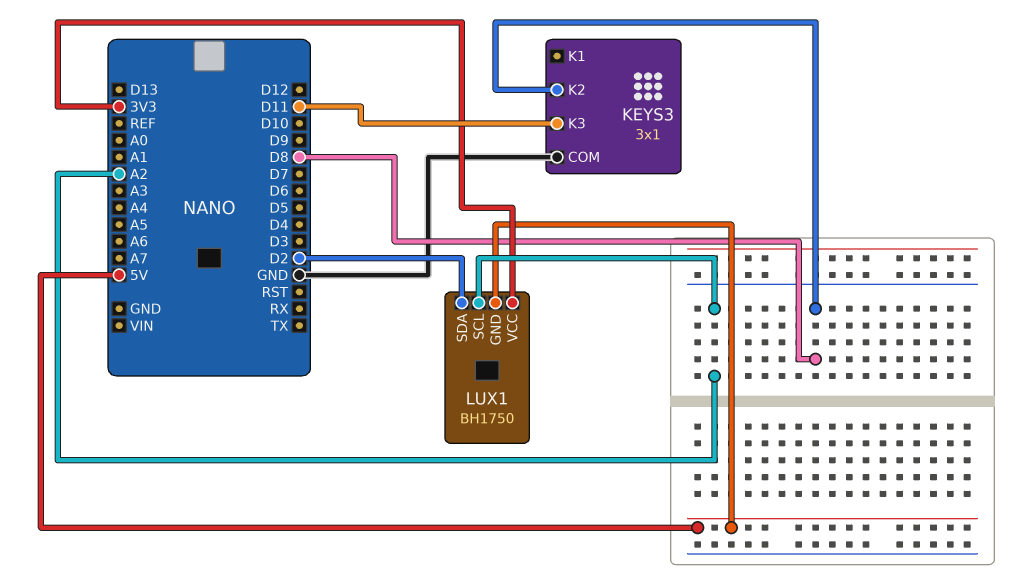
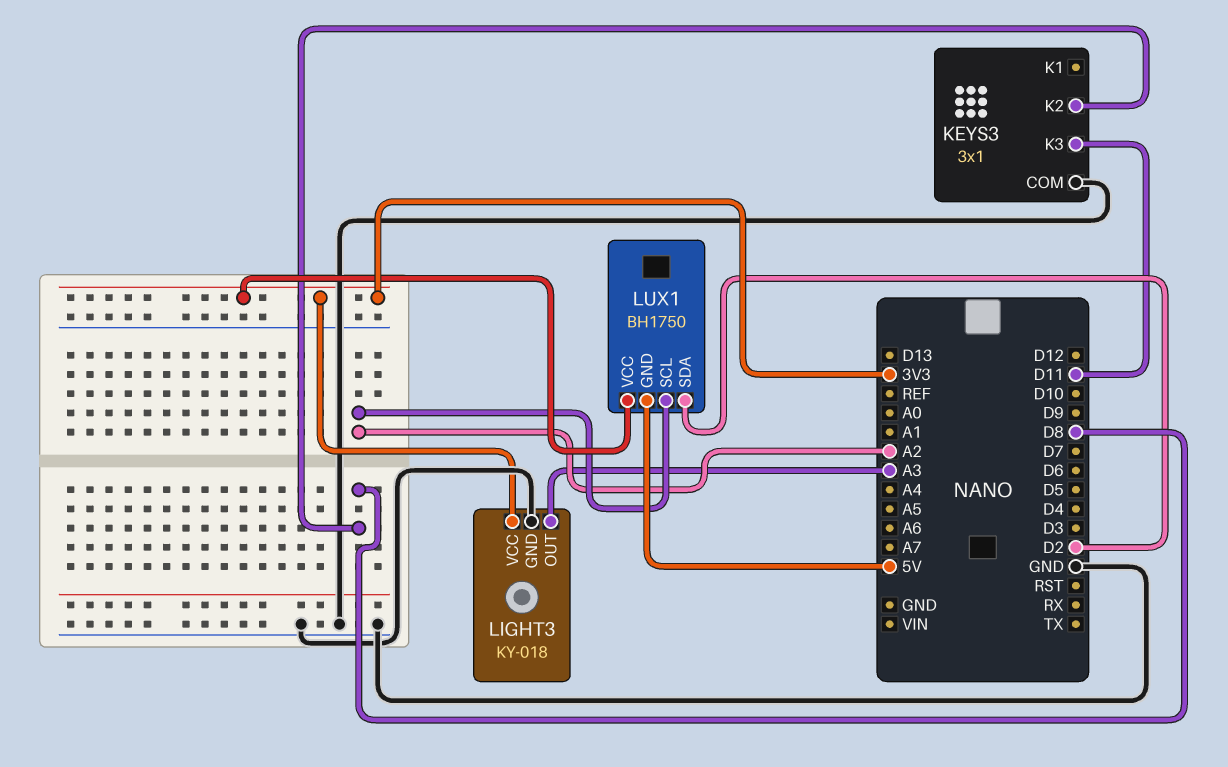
LIGHT3: none -> KY-018
LIGHT3 pin GND: none -> GND
LIGHT3 pin OUT: none -> A3
LIGHT3 pin VCC: none -> 3V3

